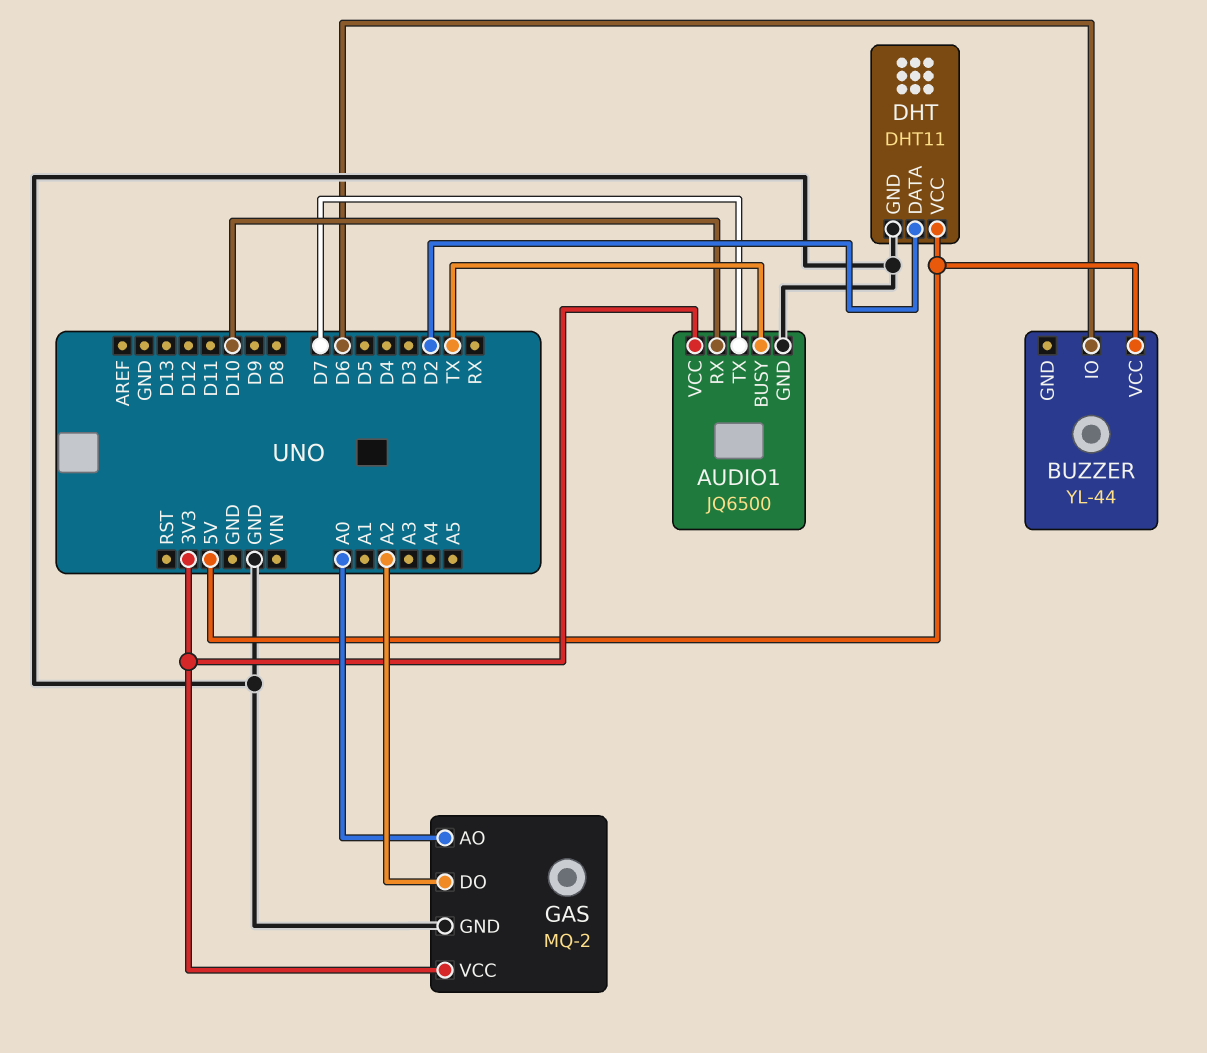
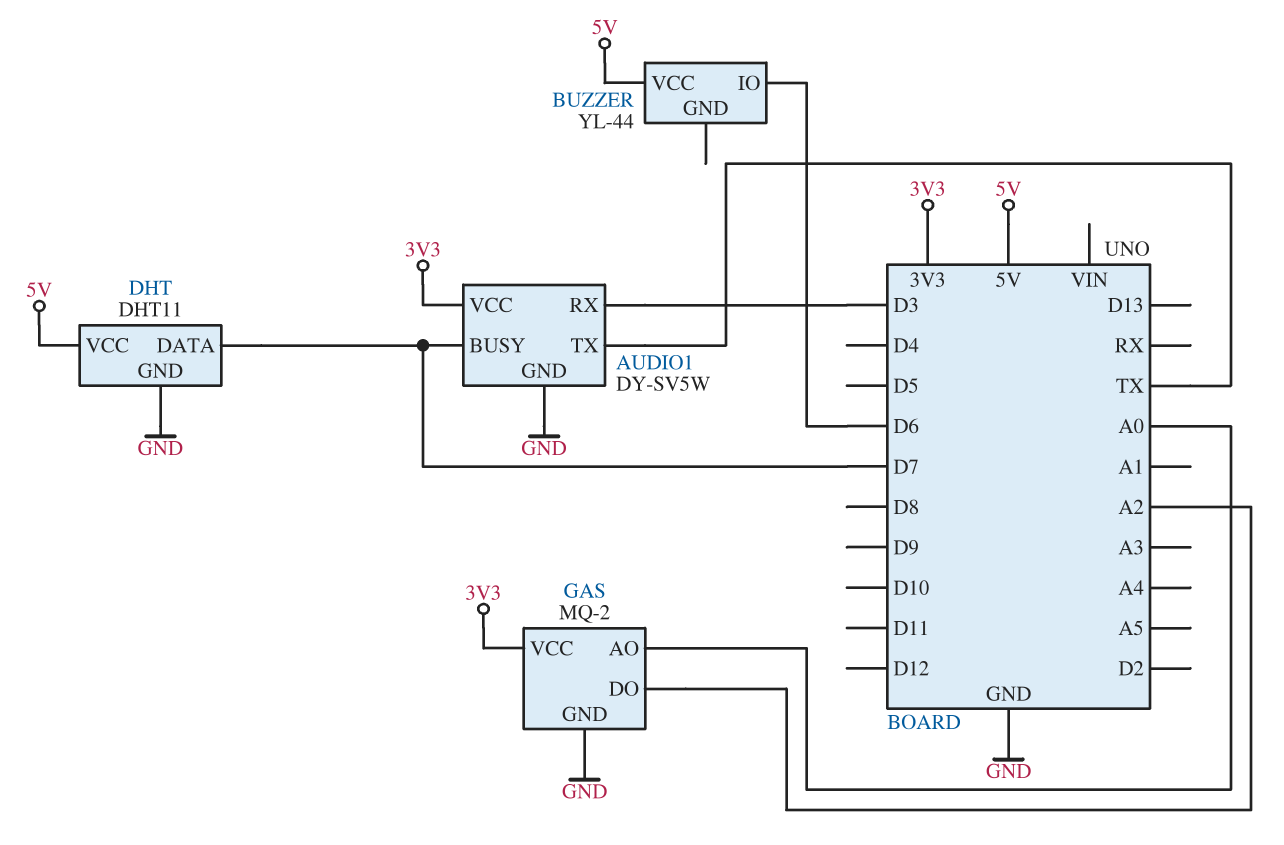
AUDIO1: JQ6500 -> DY-SV5W
AUDIO1 pin BUSY: TX -> D7
AUDIO1 pin RX: D10 -> D3
AUDIO1 pin TX: D7 -> TX
DHT pin DATA: D2 -> D7

